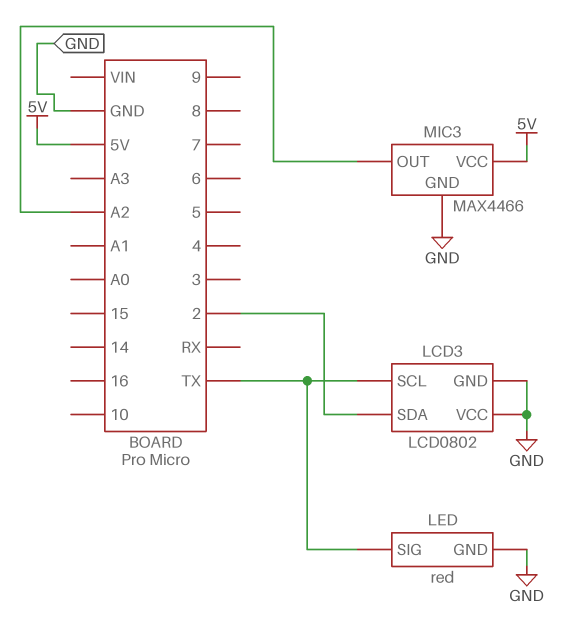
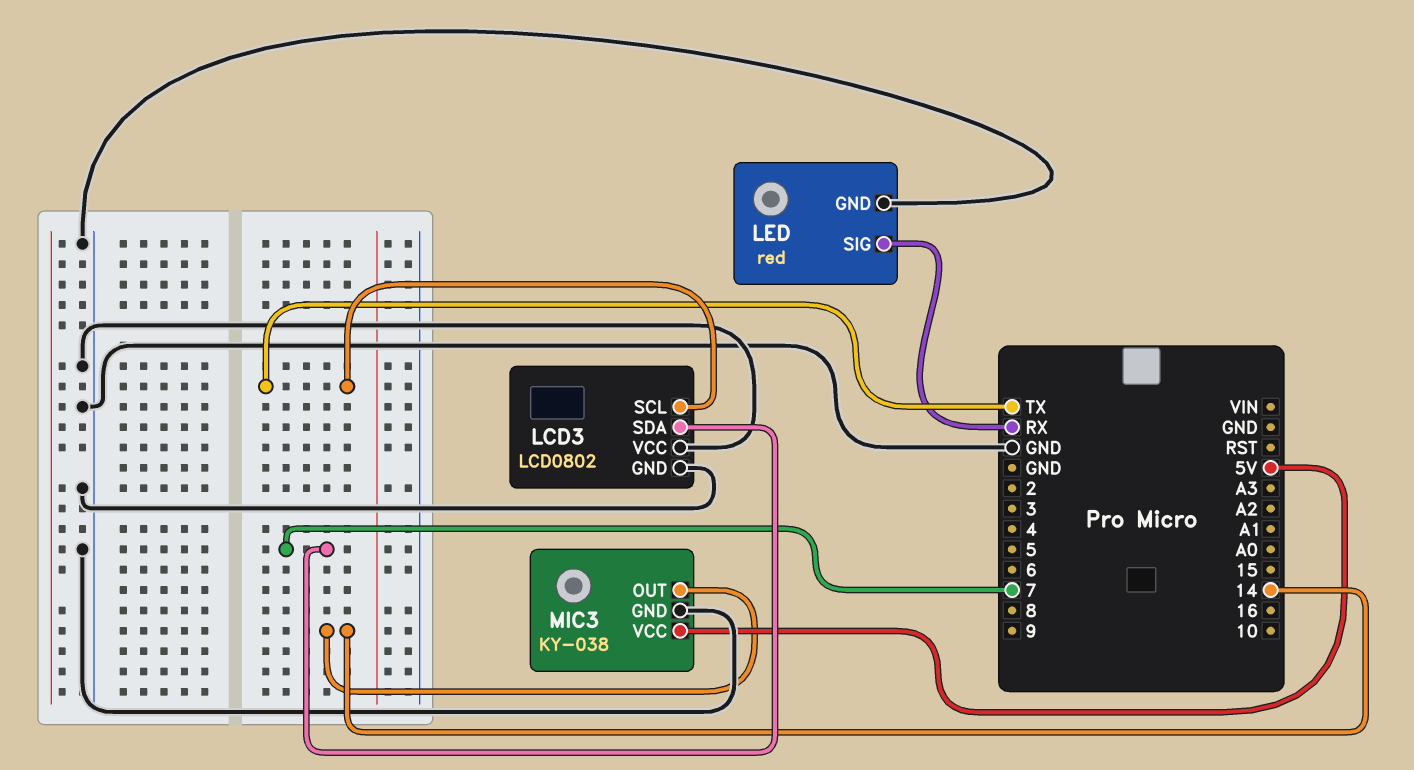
LCD3 pin SDA: 2 -> 7
LED pin SIG: TX -> RX
MIC3: MAX4466 -> KY-038
MIC3 pin OUT: A2 -> 14

